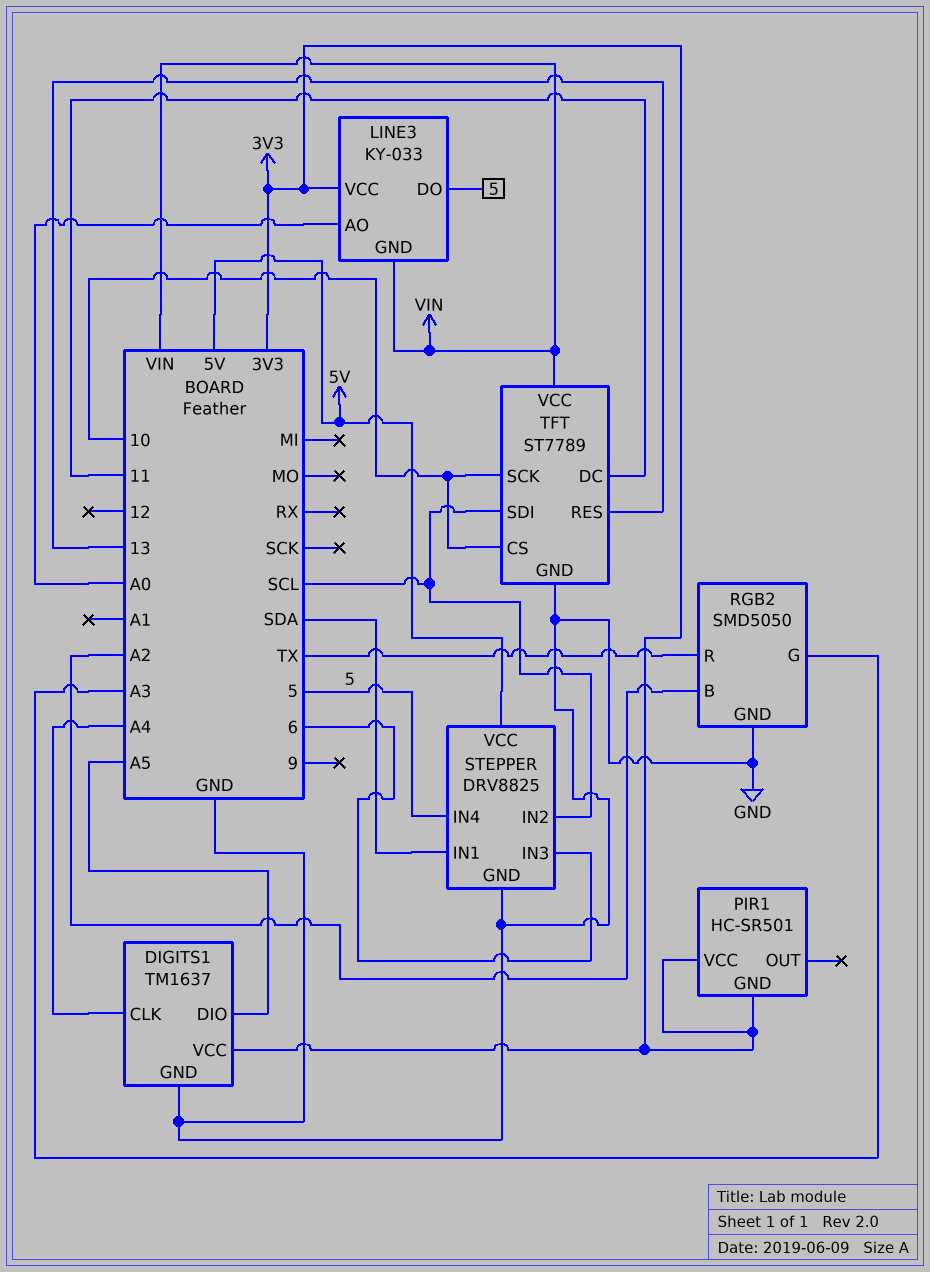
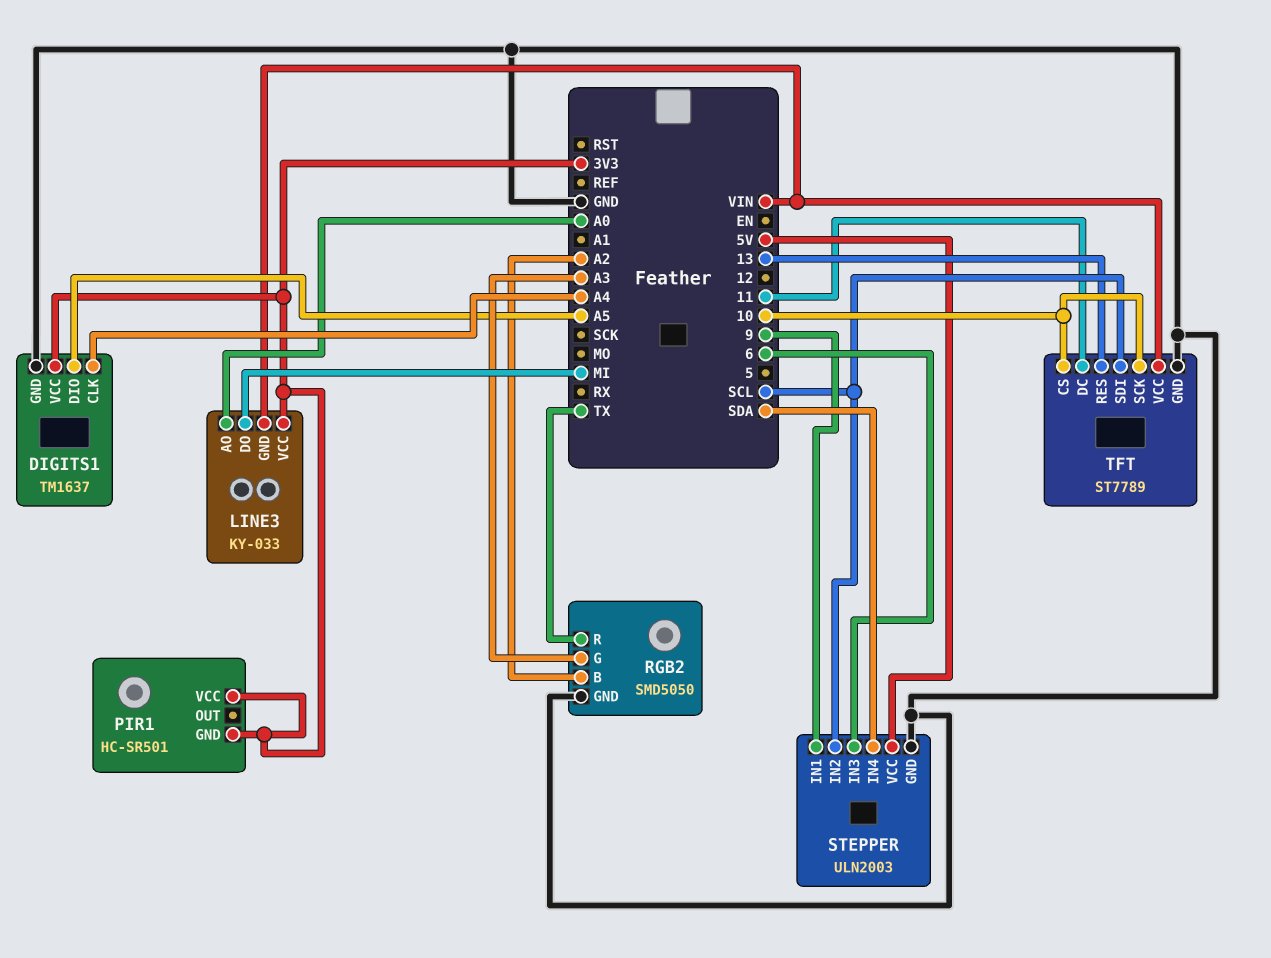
LINE3 pin DO: 5 -> MI
STEPPER: DRV8825 -> ULN2003
STEPPER pin IN1: SDA -> 9
STEPPER pin IN4: 5 -> SDA

